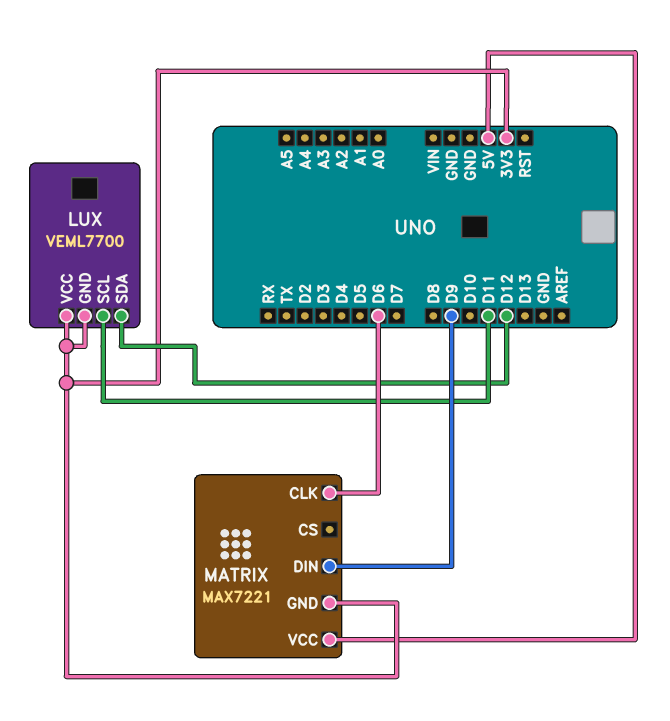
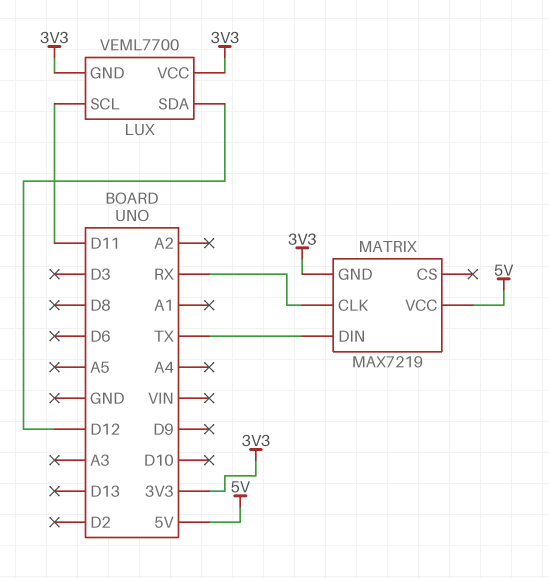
MATRIX: MAX7221 -> MAX7219
MATRIX pin CLK: D6 -> RX
MATRIX pin DIN: D9 -> TX

